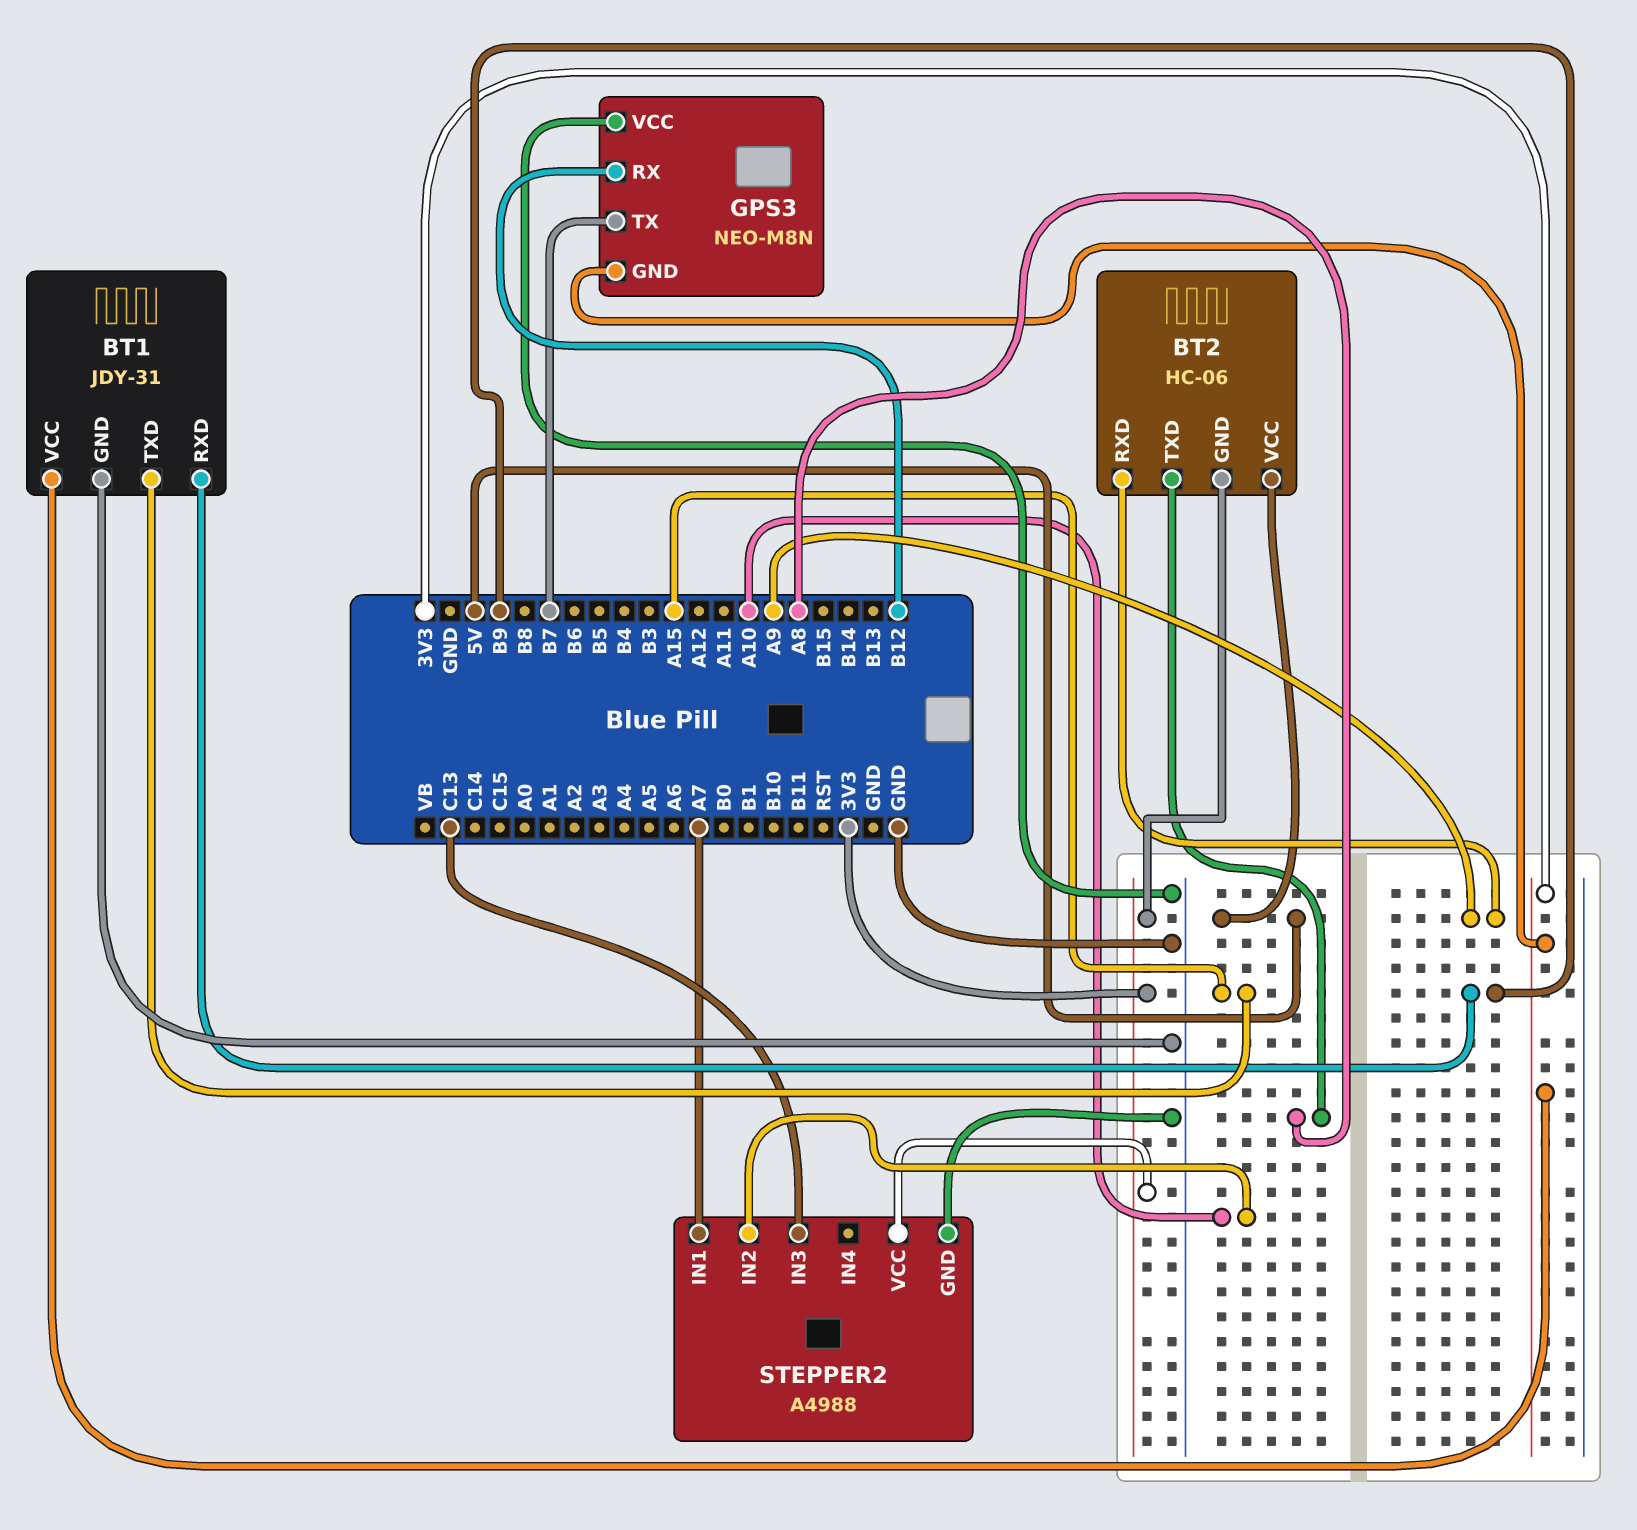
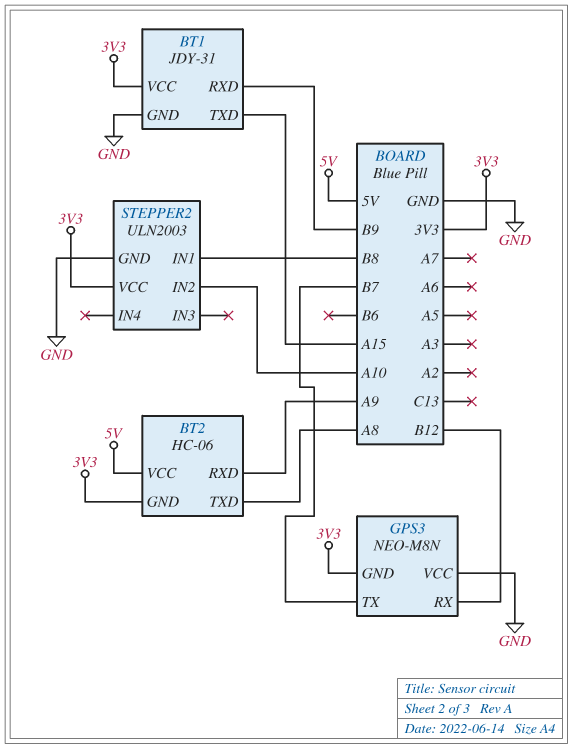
STEPPER2: A4988 -> ULN2003
STEPPER2 pin IN1: A7 -> B8
STEPPER2 pin IN3: C13 -> none

